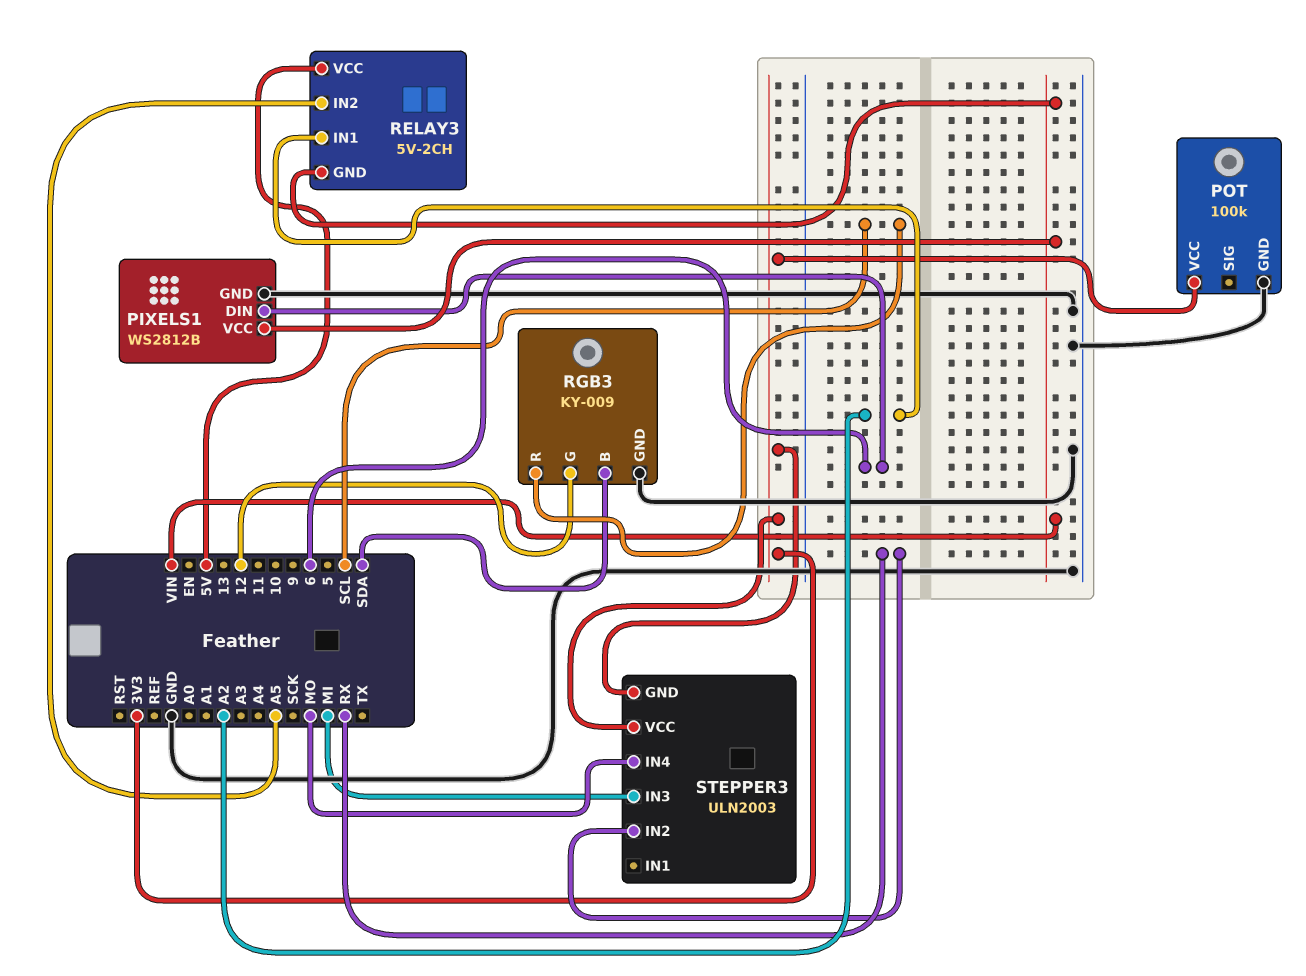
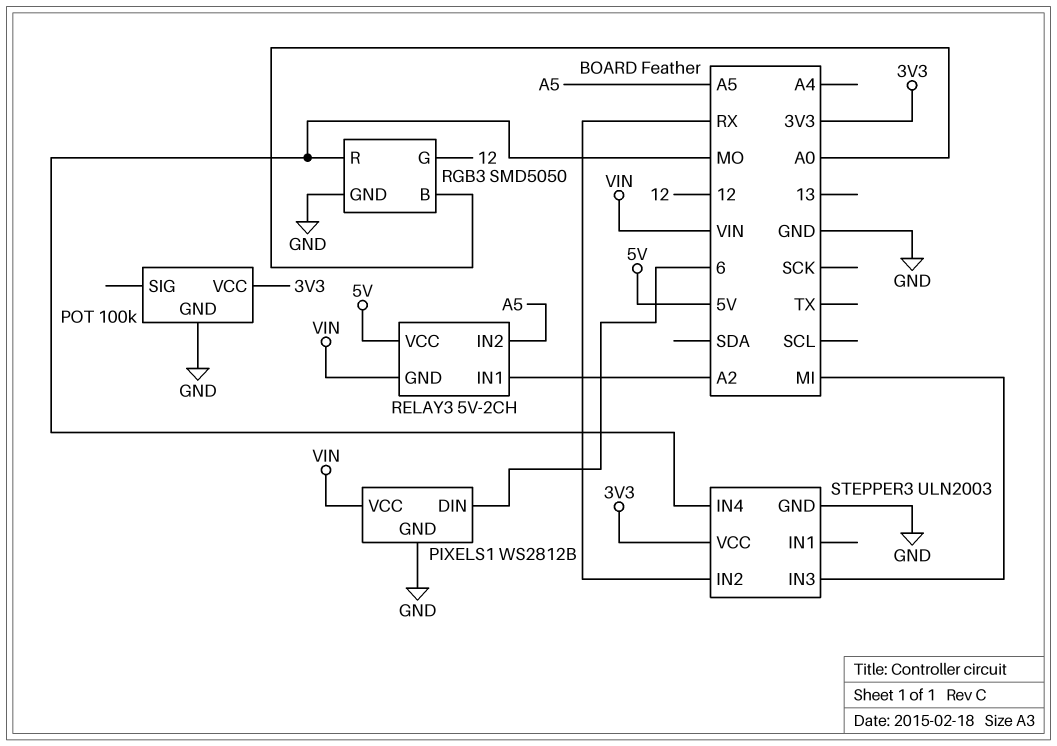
RGB3: KY-009 -> SMD5050
RGB3 pin B: SDA -> A0
RGB3 pin R: SCL -> MO
STEPPER3 pin GND: 3V3 -> GND

